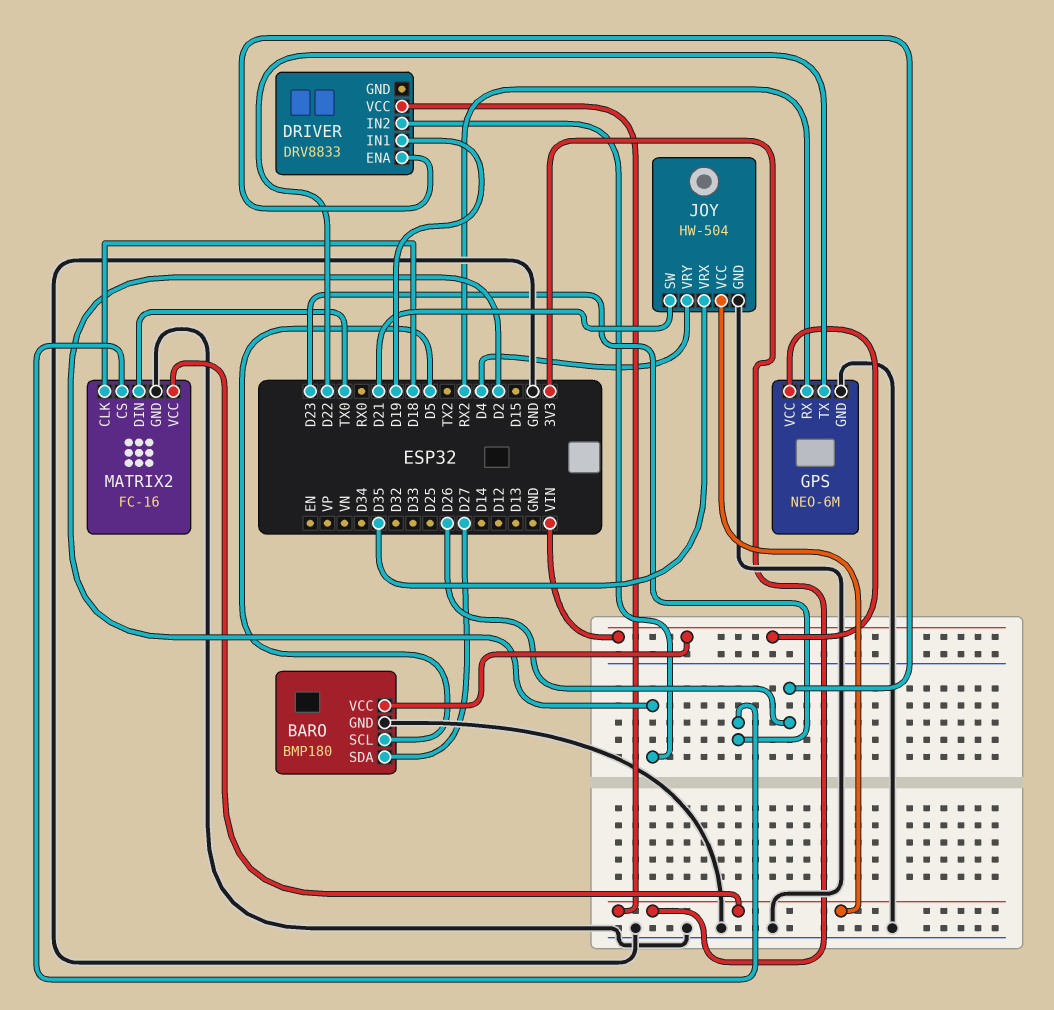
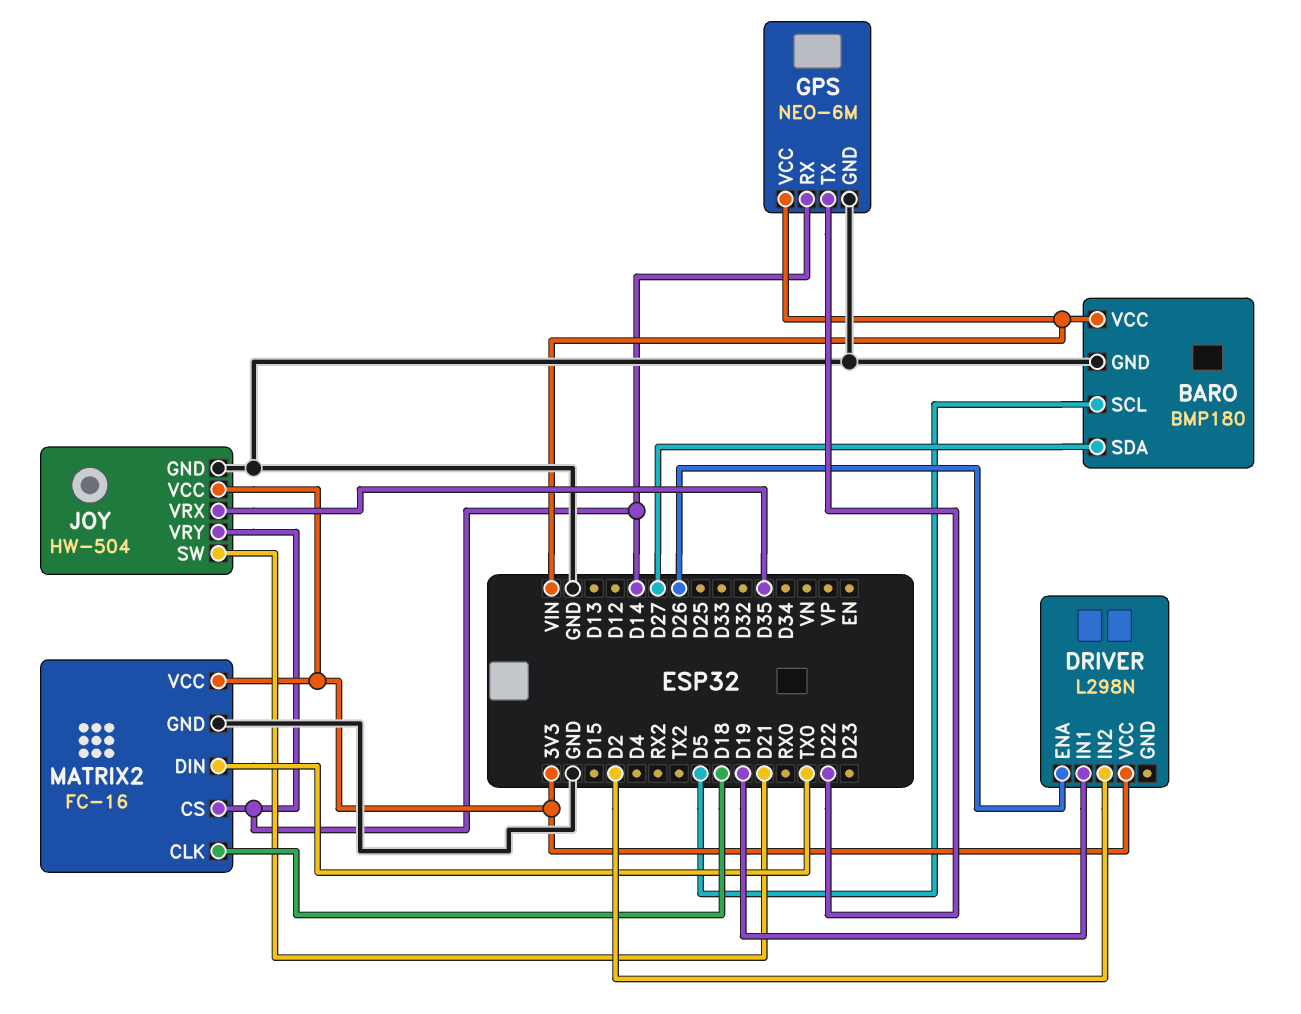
DRIVER: DRV8833 -> L298N
GPS pin RX: RX2 -> D14
JOY pin VRY: D4 -> D14
MATRIX2 pin CS: D23 -> D14

